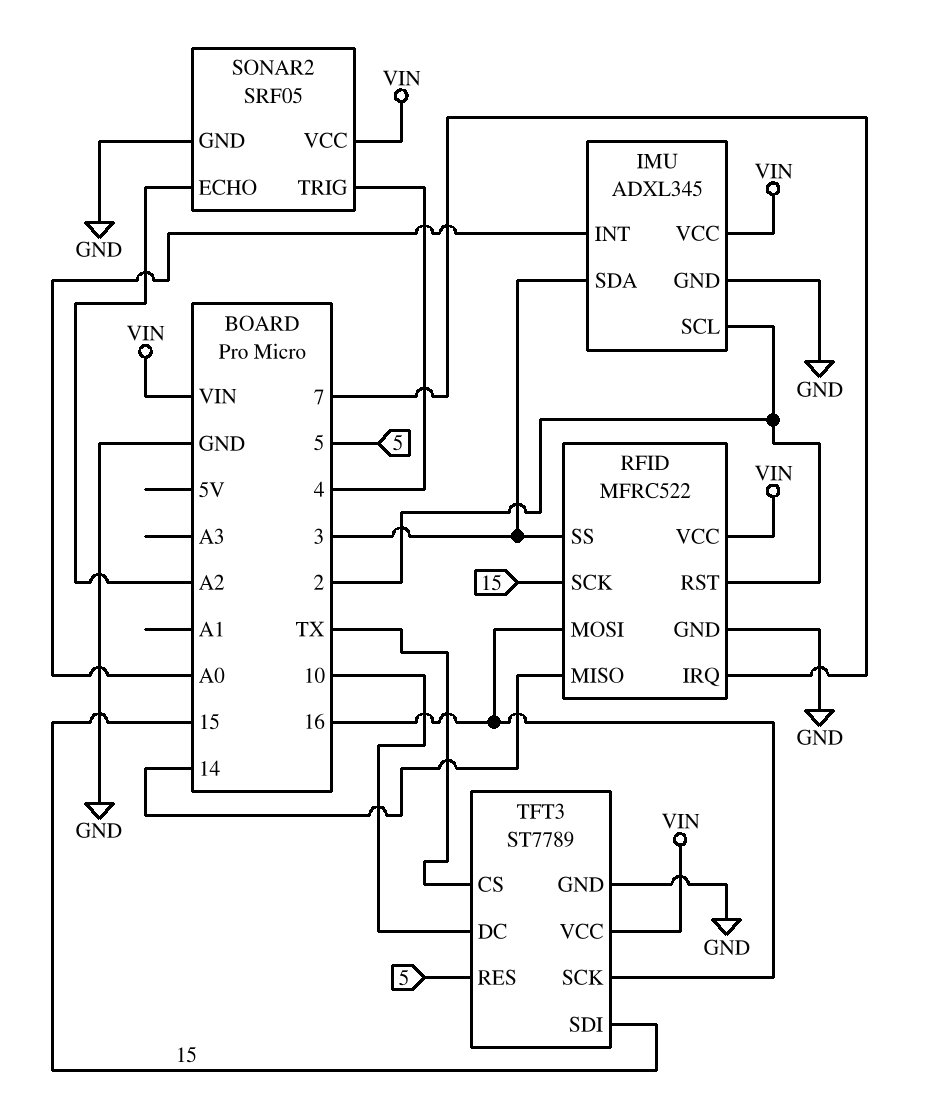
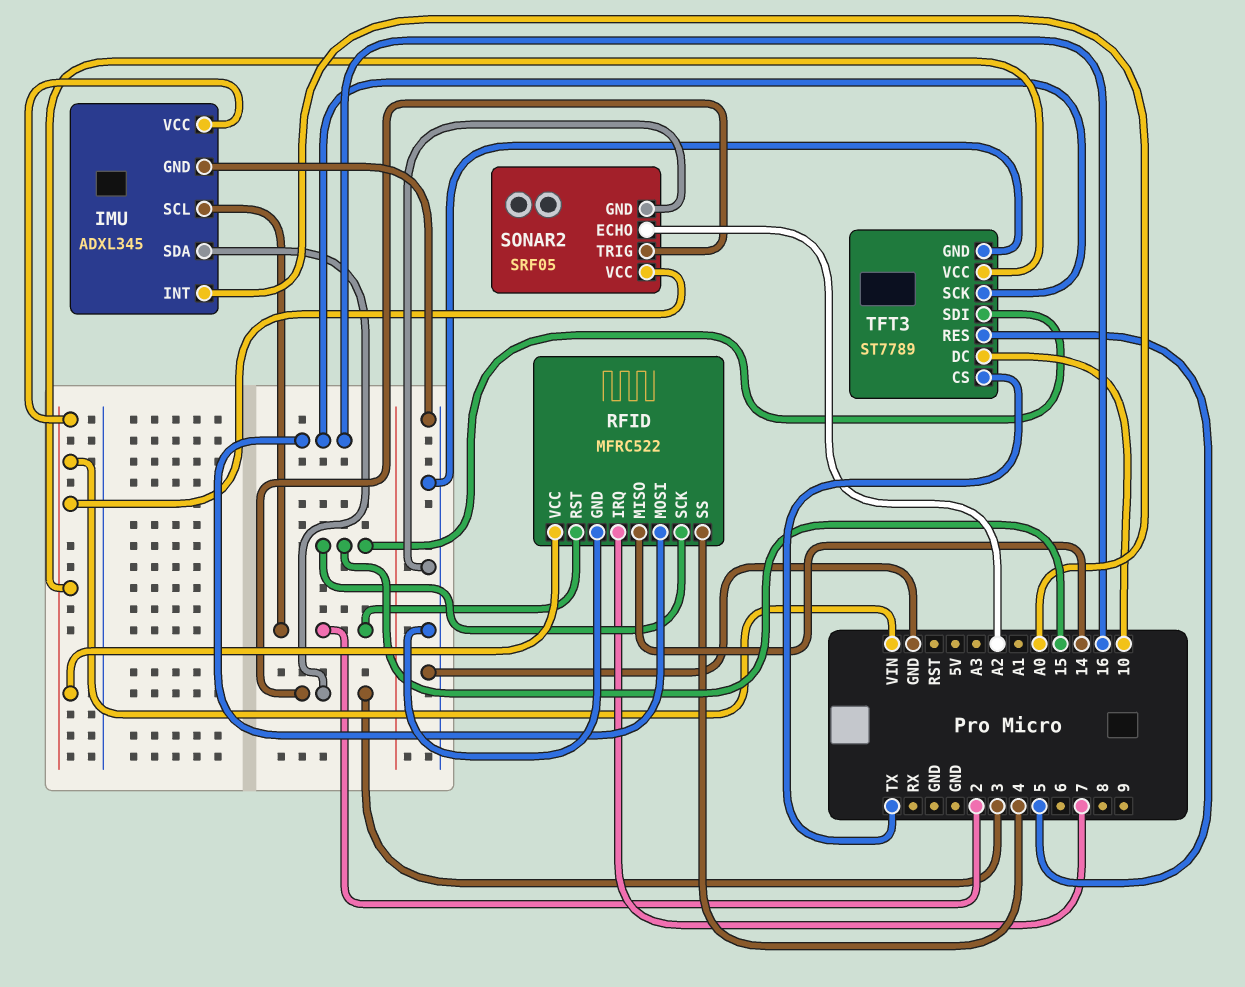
RFID pin SS: 3 -> 4
SONAR2 pin TRIG: 4 -> 3

